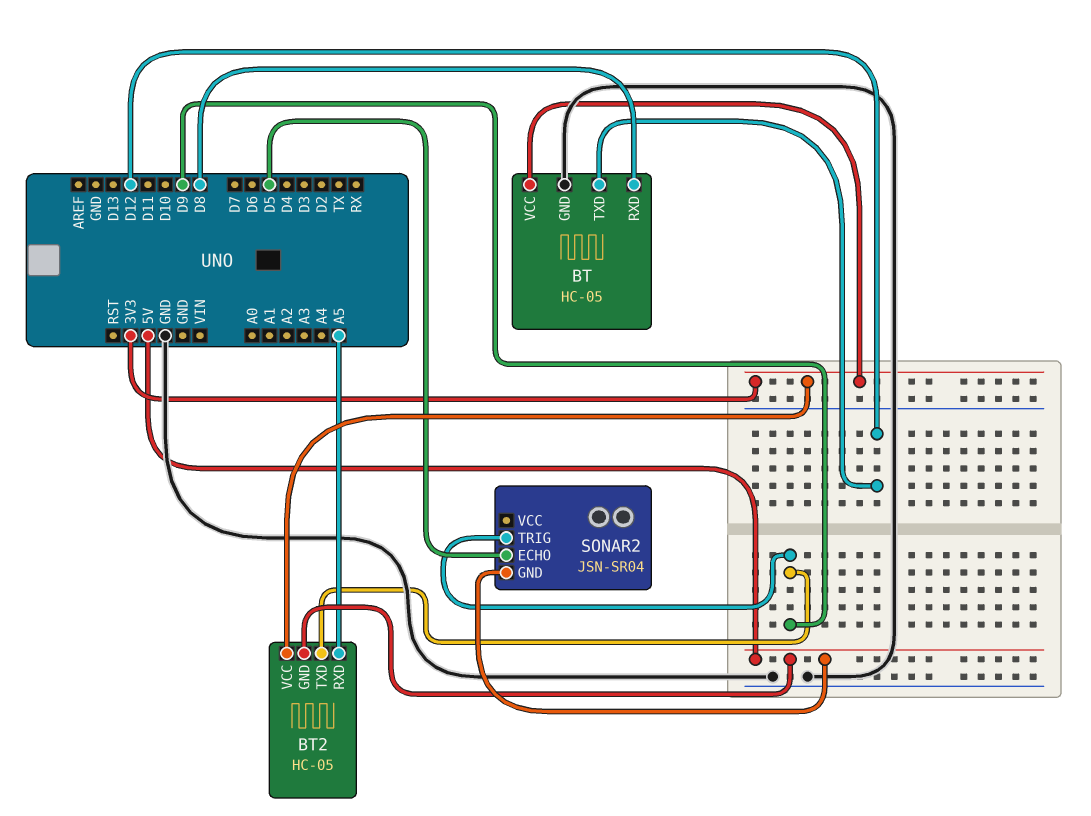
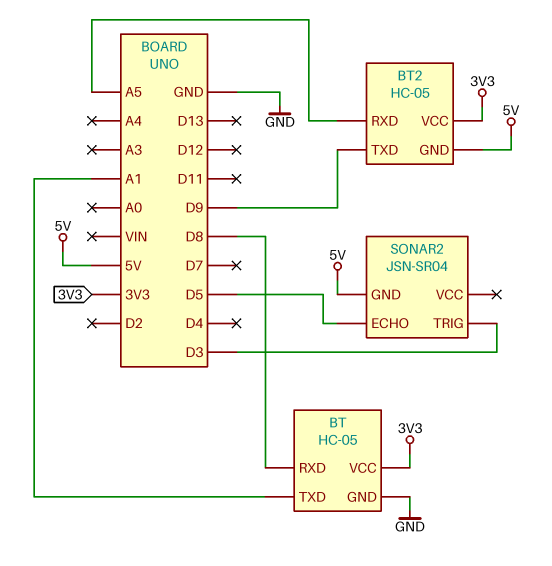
BT pin TXD: D12 -> A1
SONAR2 pin TRIG: D9 -> D3

